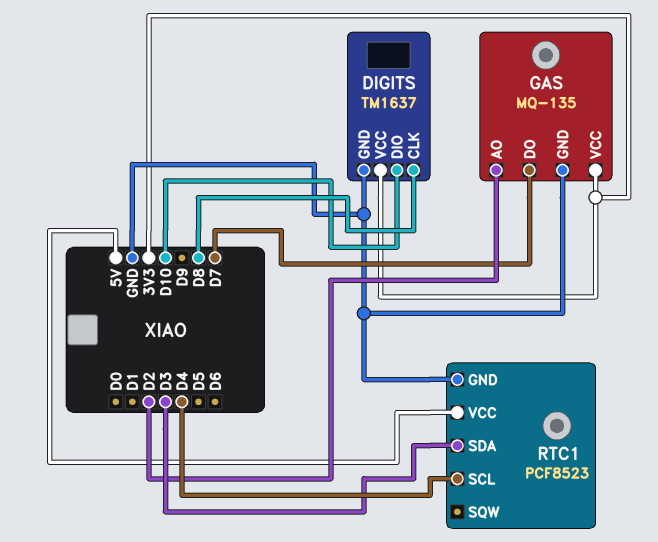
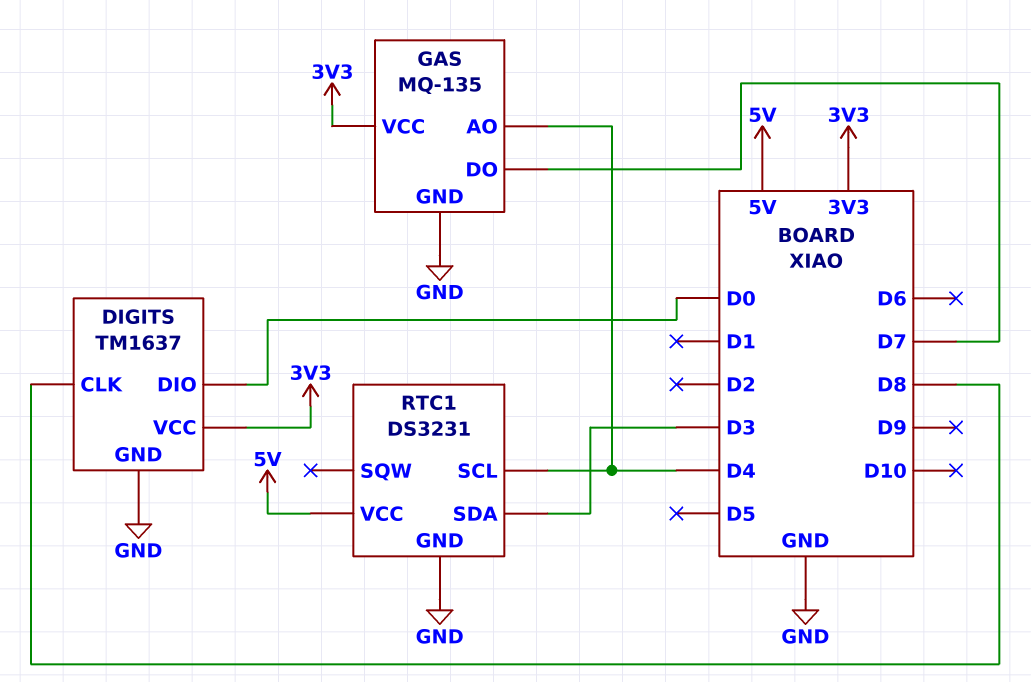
DIGITS pin DIO: D10 -> D0
GAS pin AO: D2 -> D4
RTC1: PCF8523 -> DS3231

